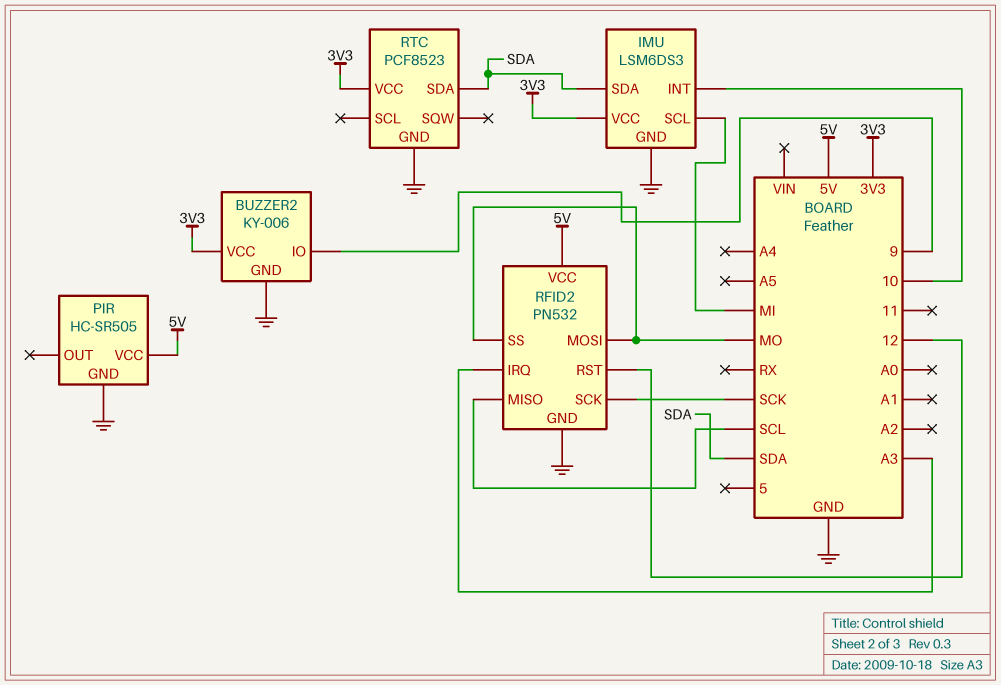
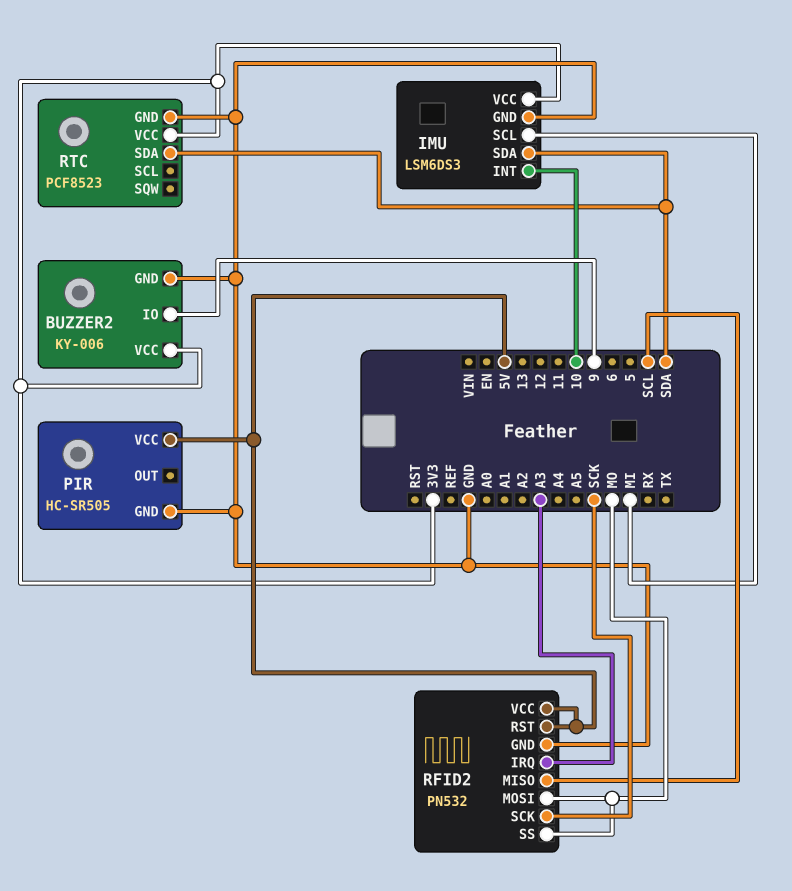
RFID2 pin RST: 12 -> 5V

